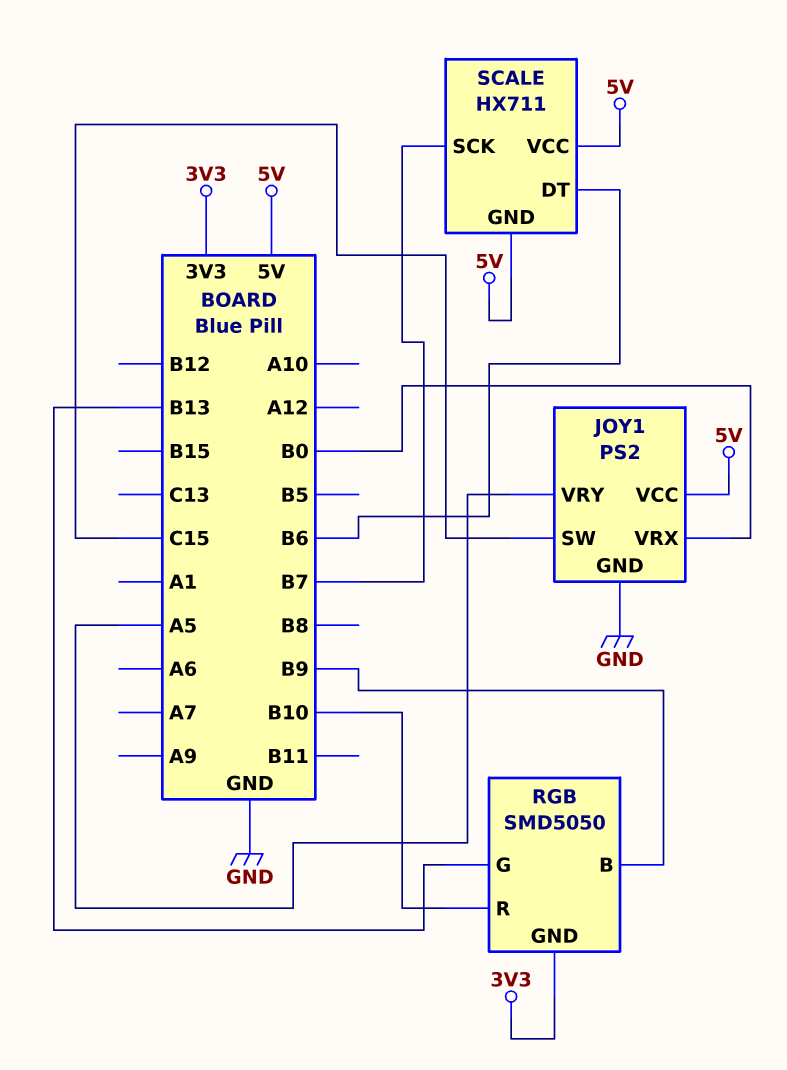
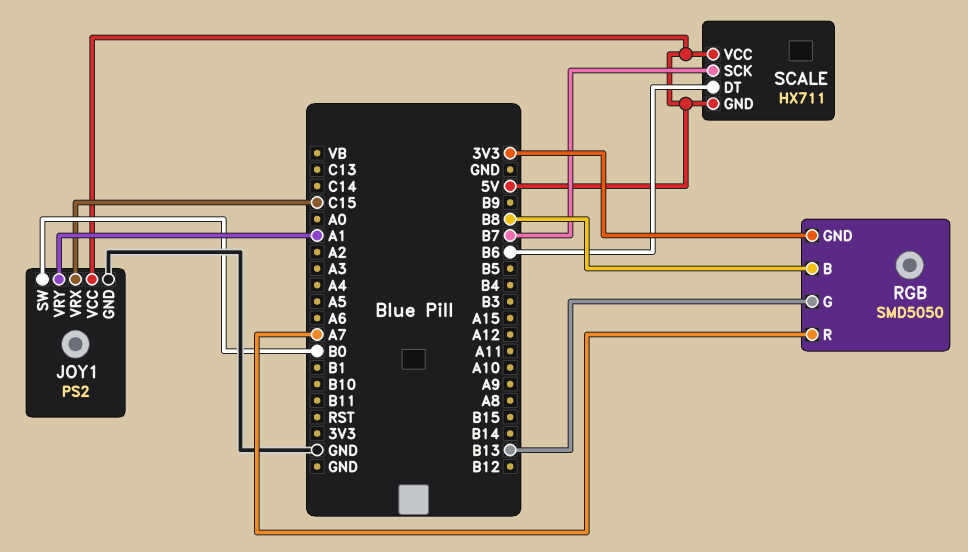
JOY1 pin SW: C15 -> B0
JOY1 pin VRX: B0 -> C15
JOY1 pin VRY: A5 -> A1
RGB pin B: B9 -> B8
RGB pin R: B10 -> A7

